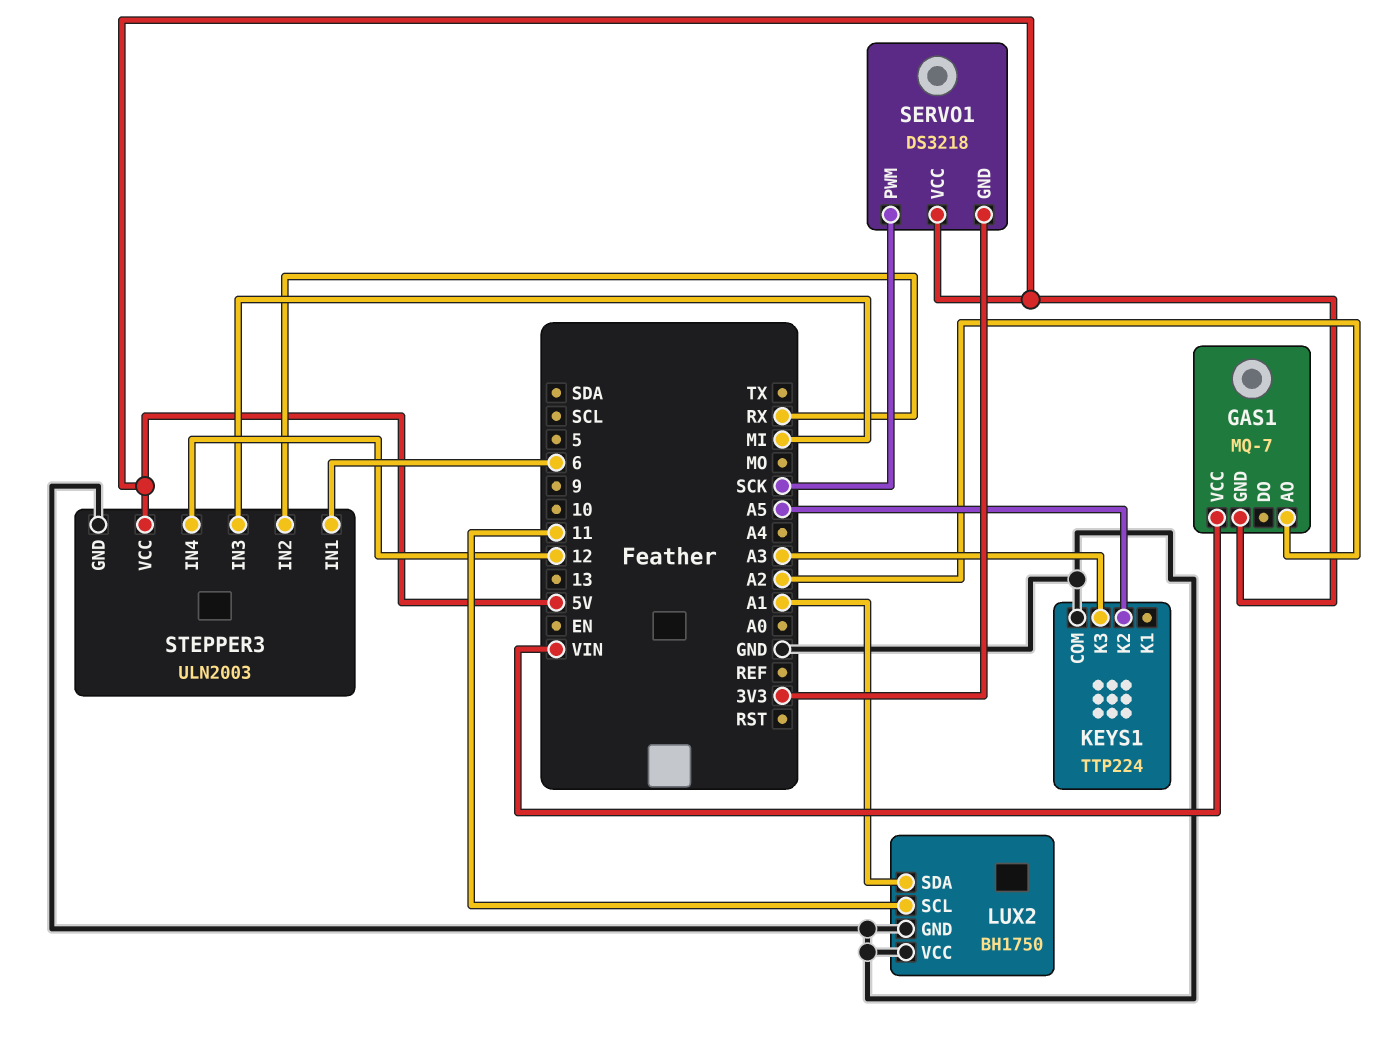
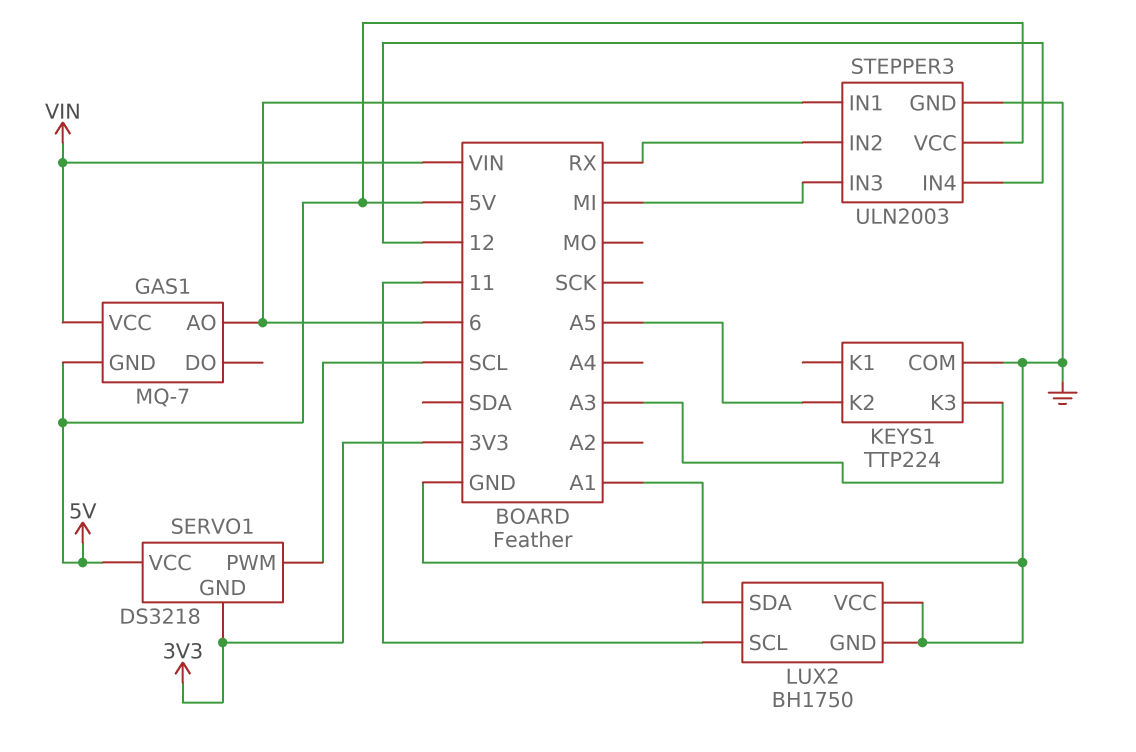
GAS1 pin AO: A2 -> 6
SERVO1 pin PWM: SCK -> SCL

